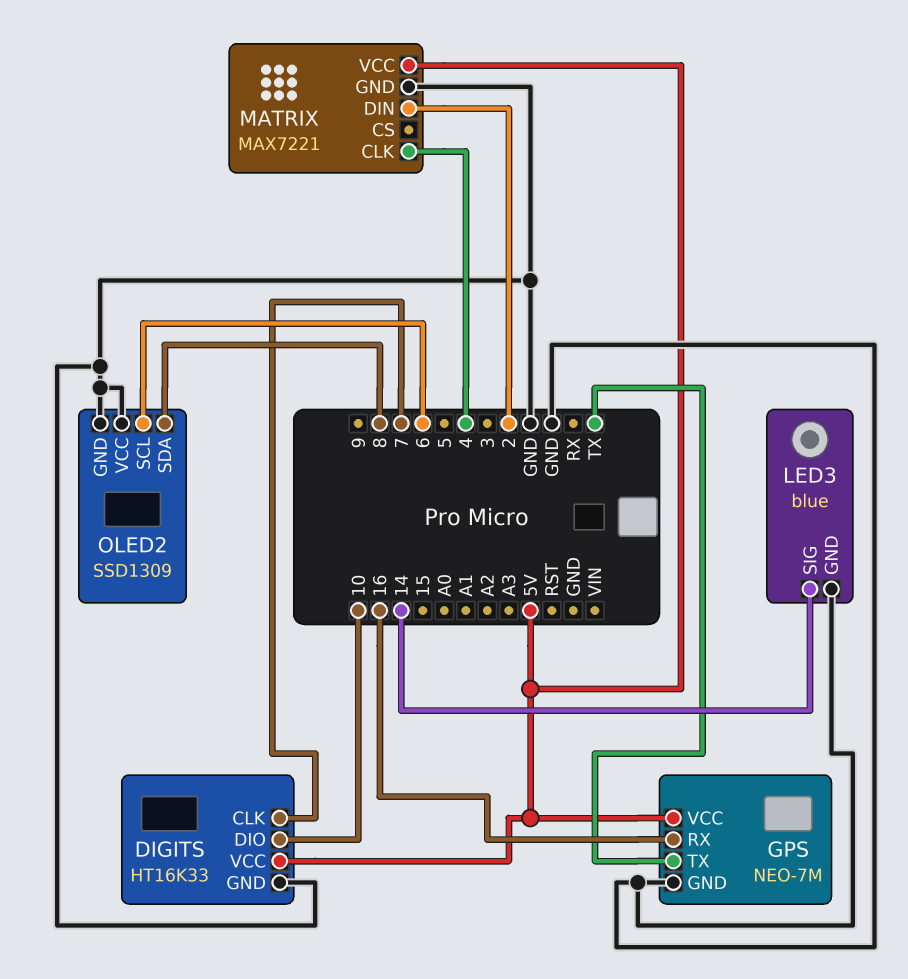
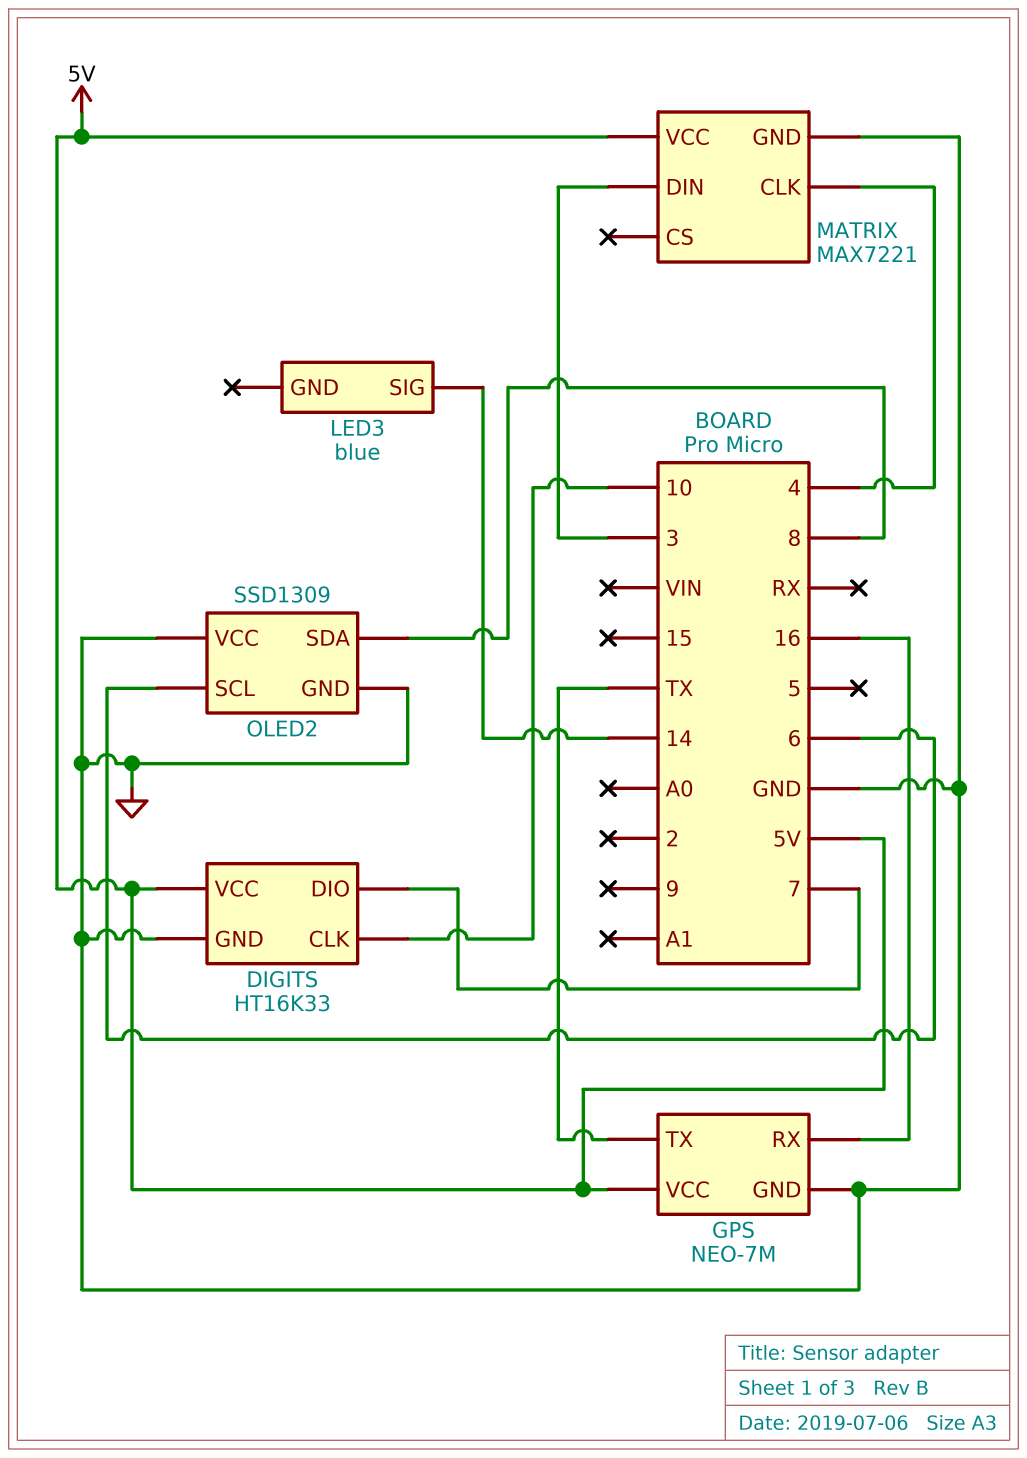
DIGITS pin CLK: 7 -> 10
DIGITS pin DIO: 10 -> 7
LED3 pin GND: GND -> none
MATRIX pin DIN: 2 -> 3

